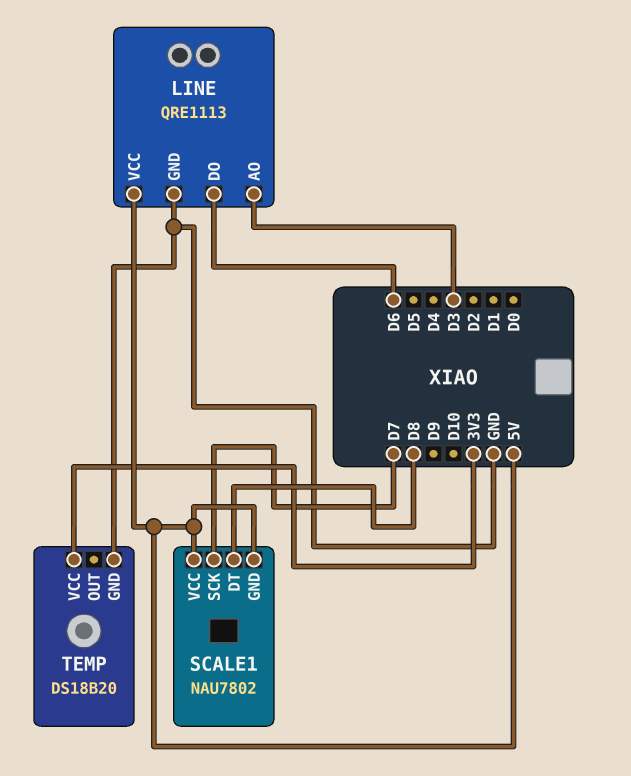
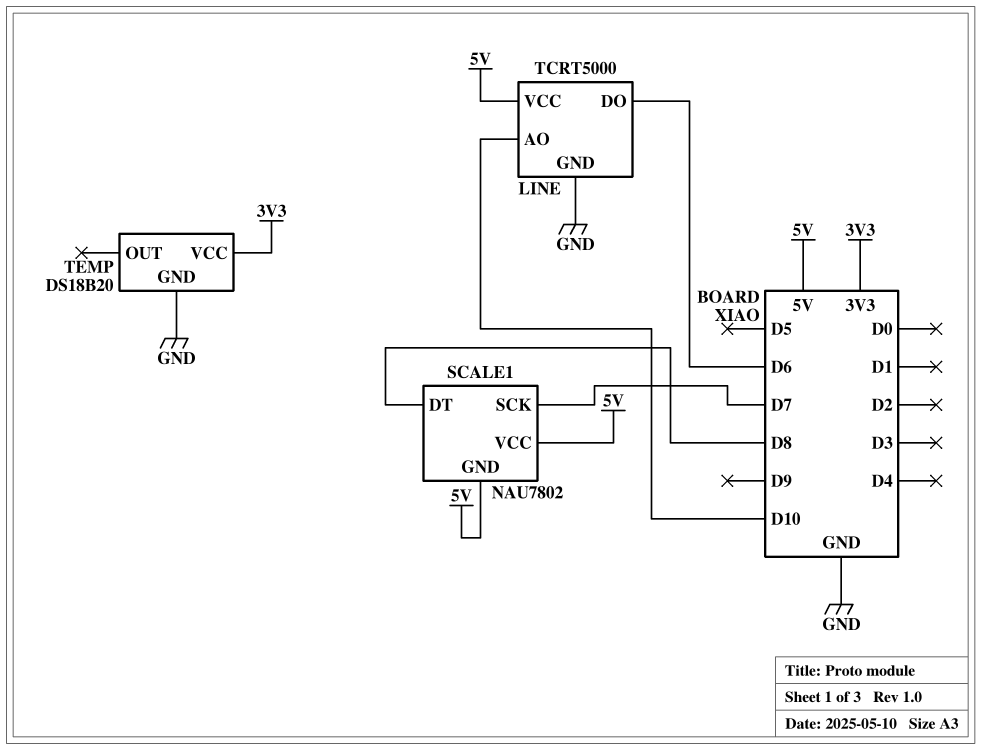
LINE: QRE1113 -> TCRT5000
LINE pin AO: D3 -> D10

